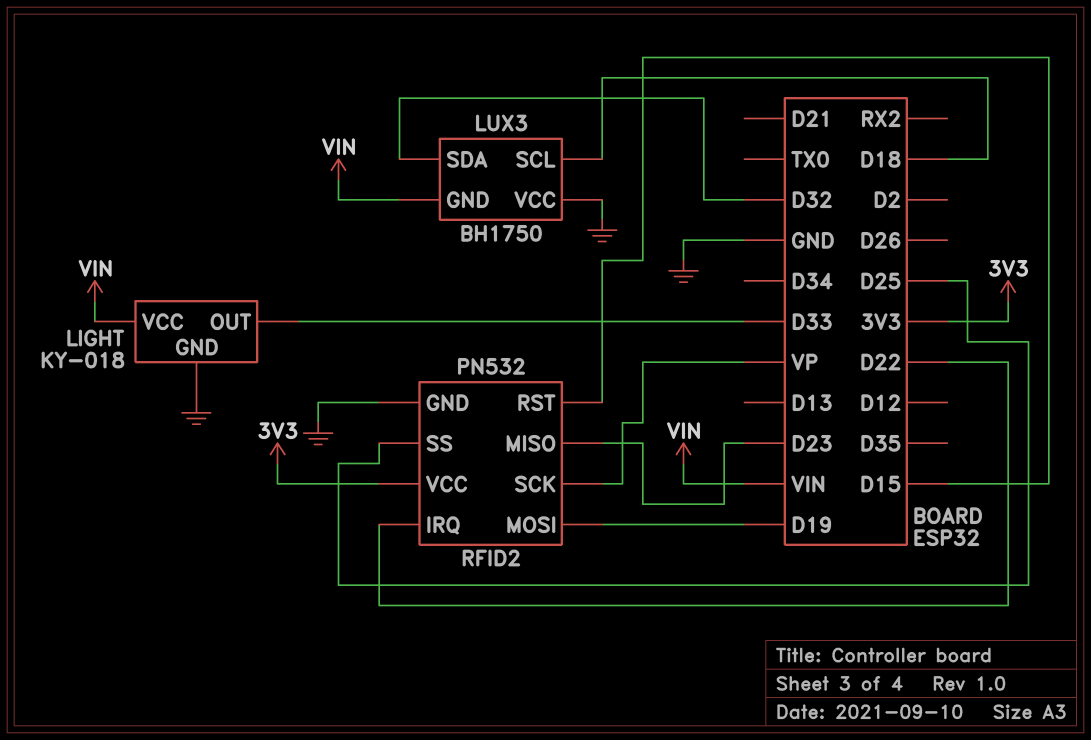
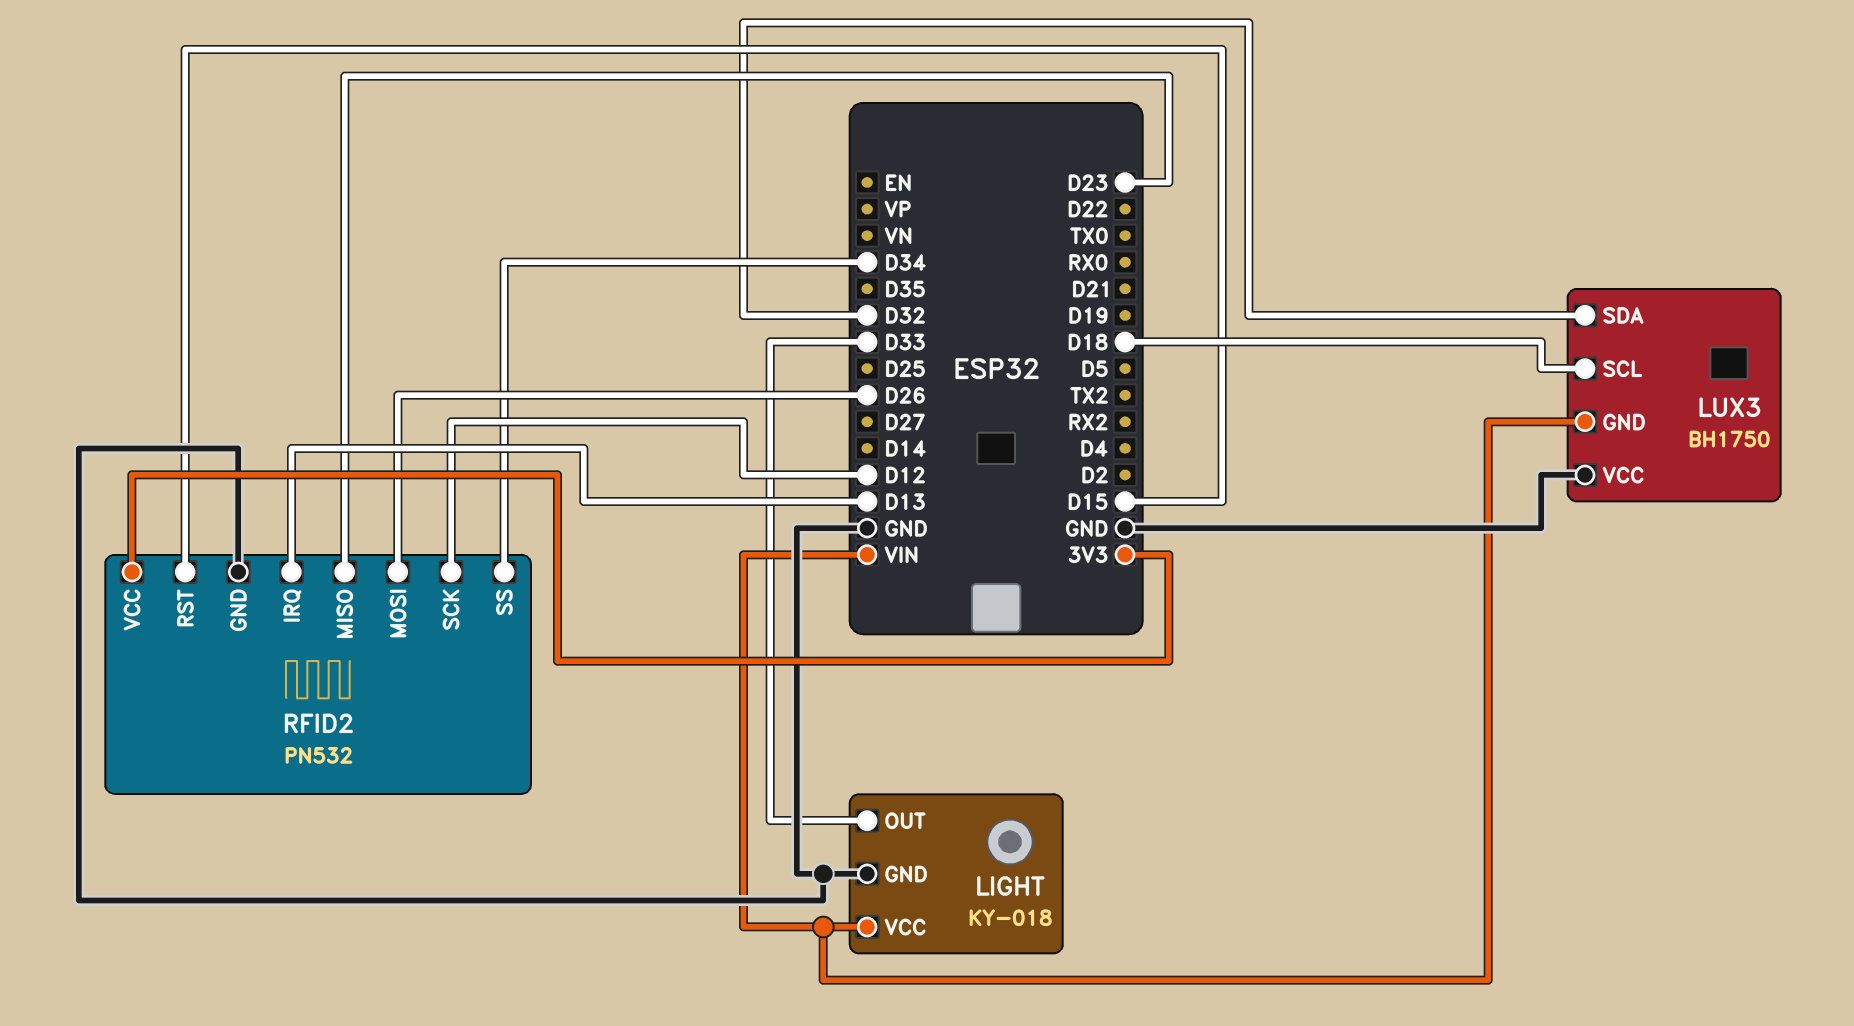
RFID2 pin IRQ: D22 -> D13
RFID2 pin MOSI: D19 -> D26
RFID2 pin SCK: VP -> D12
RFID2 pin SS: D25 -> D34

